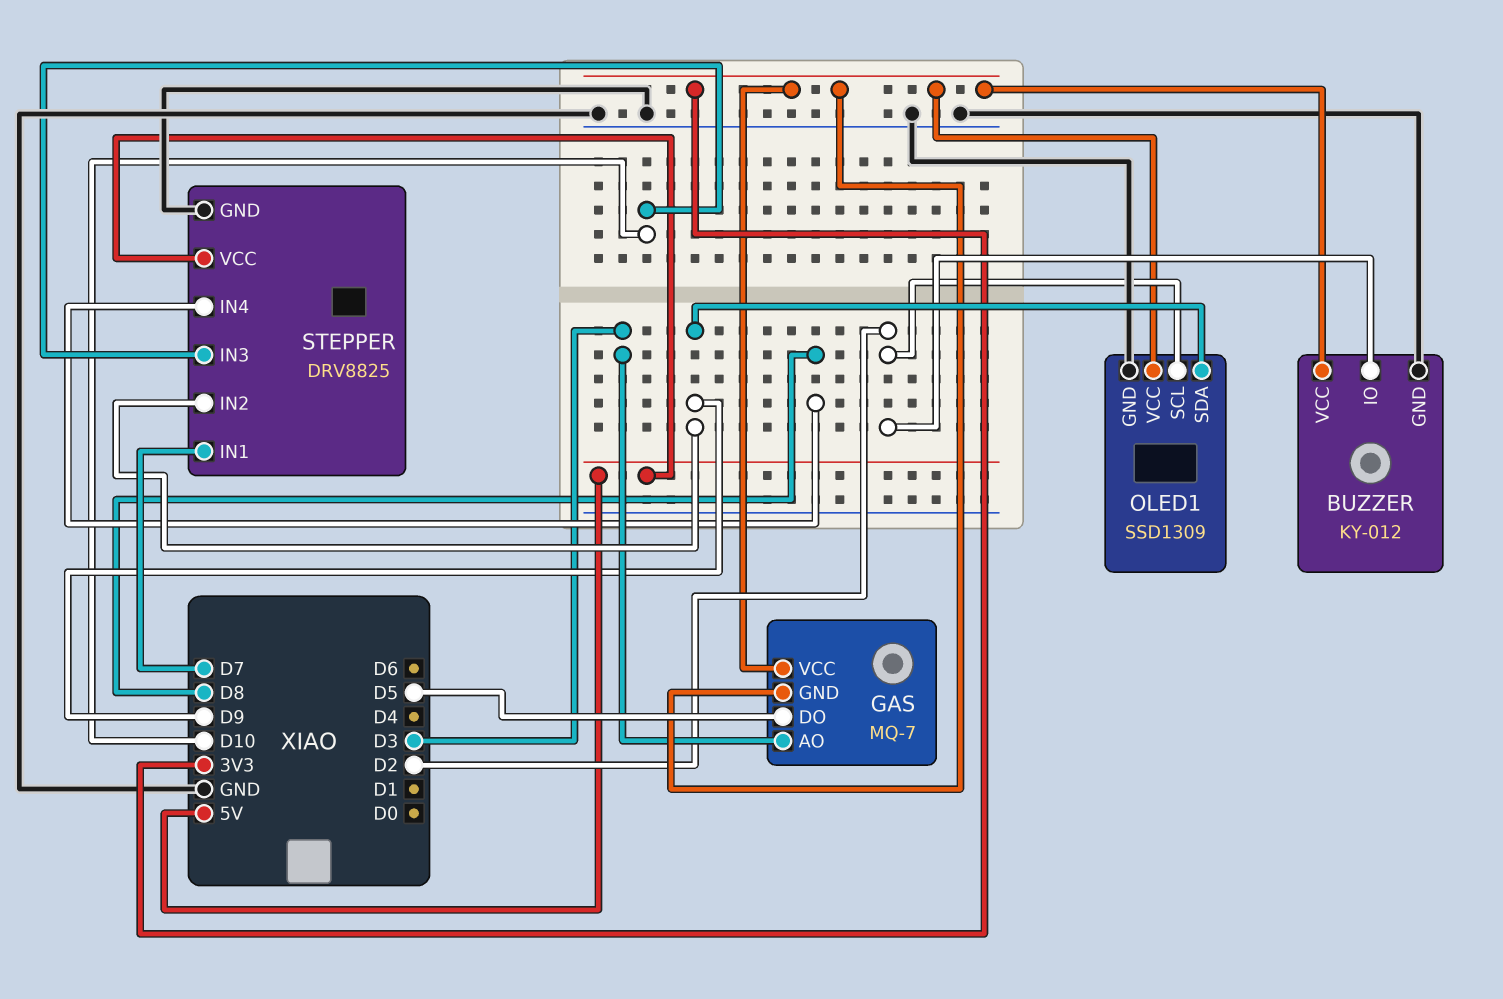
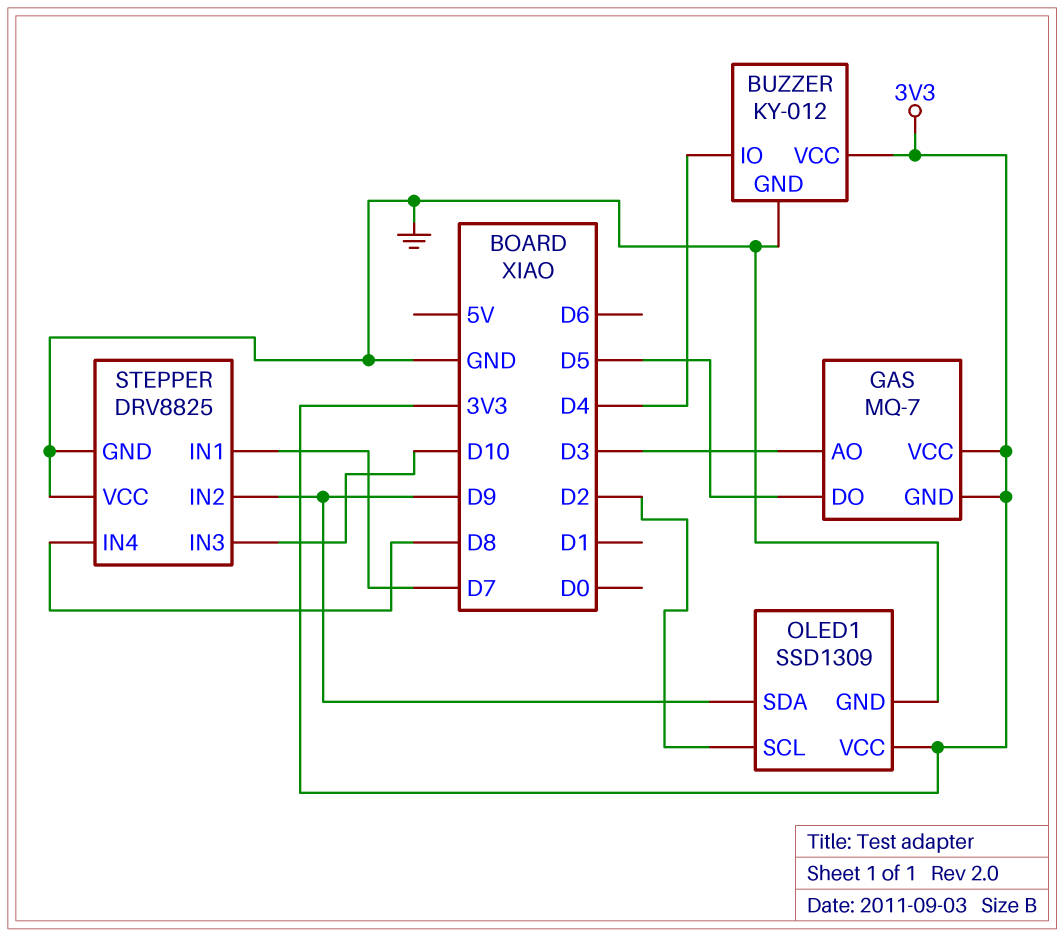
BUZZER pin IO: D2 -> D4
STEPPER pin VCC: 5V -> GND

